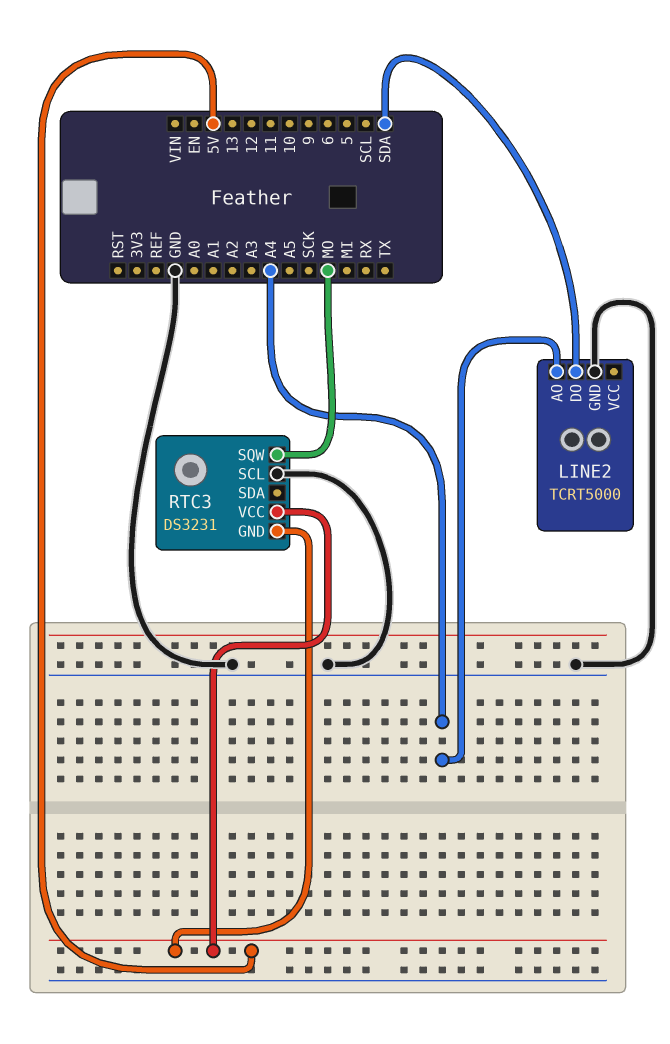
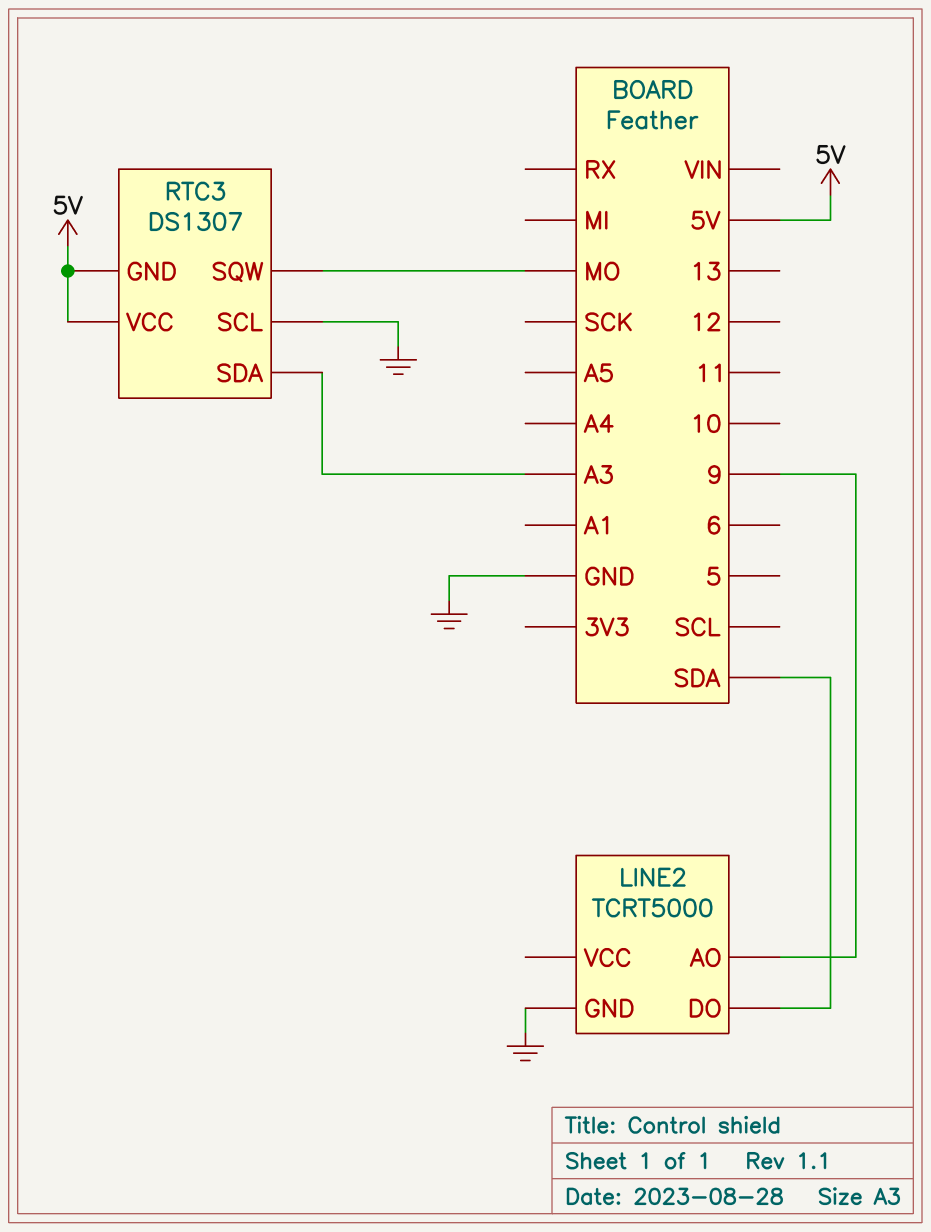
LINE2 pin AO: A4 -> 9
RTC3: DS3231 -> DS1307
RTC3 pin SDA: none -> A3

